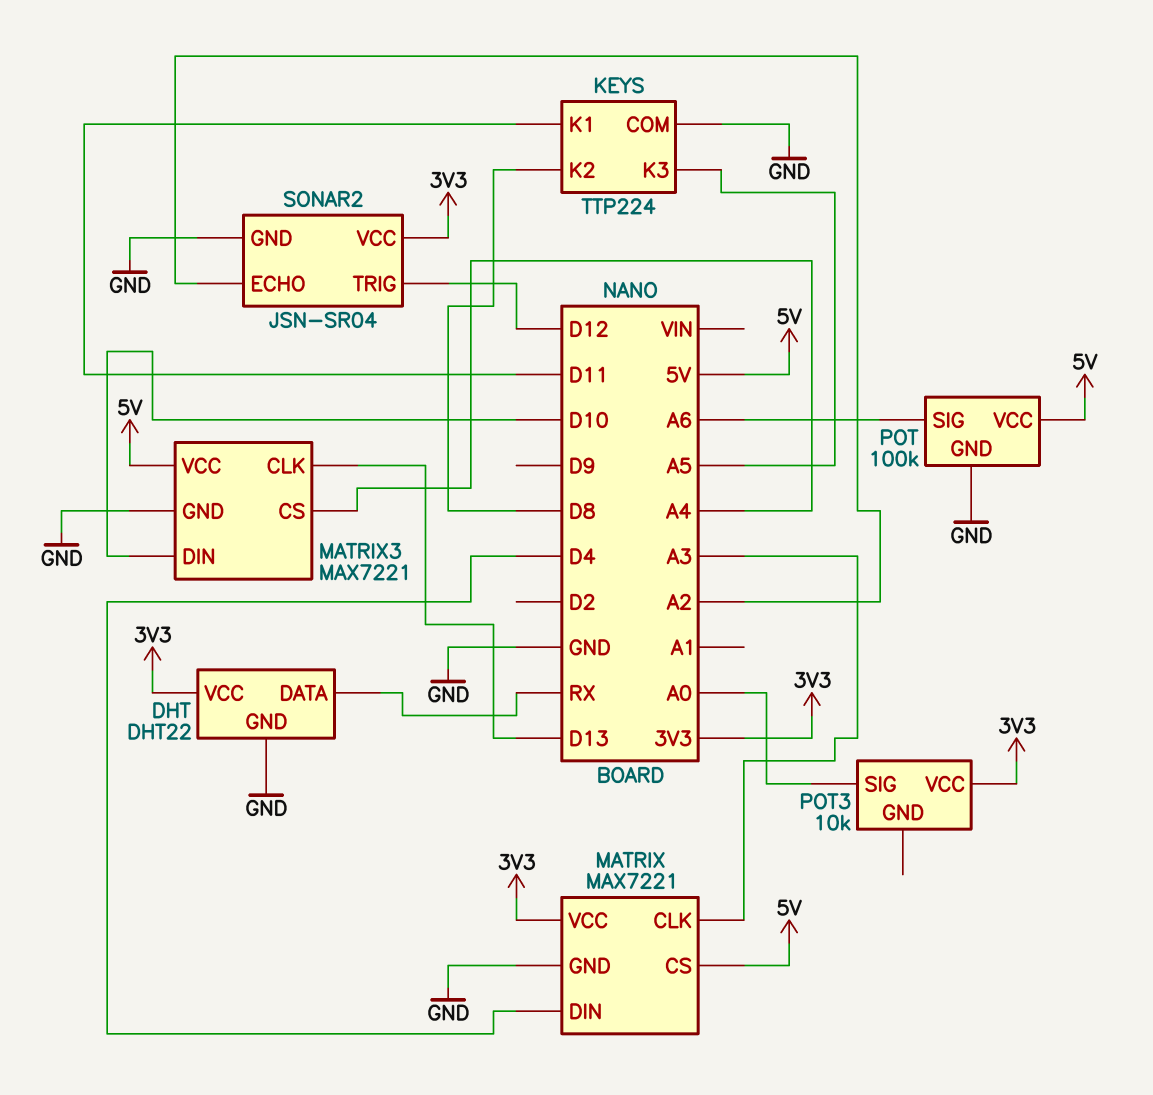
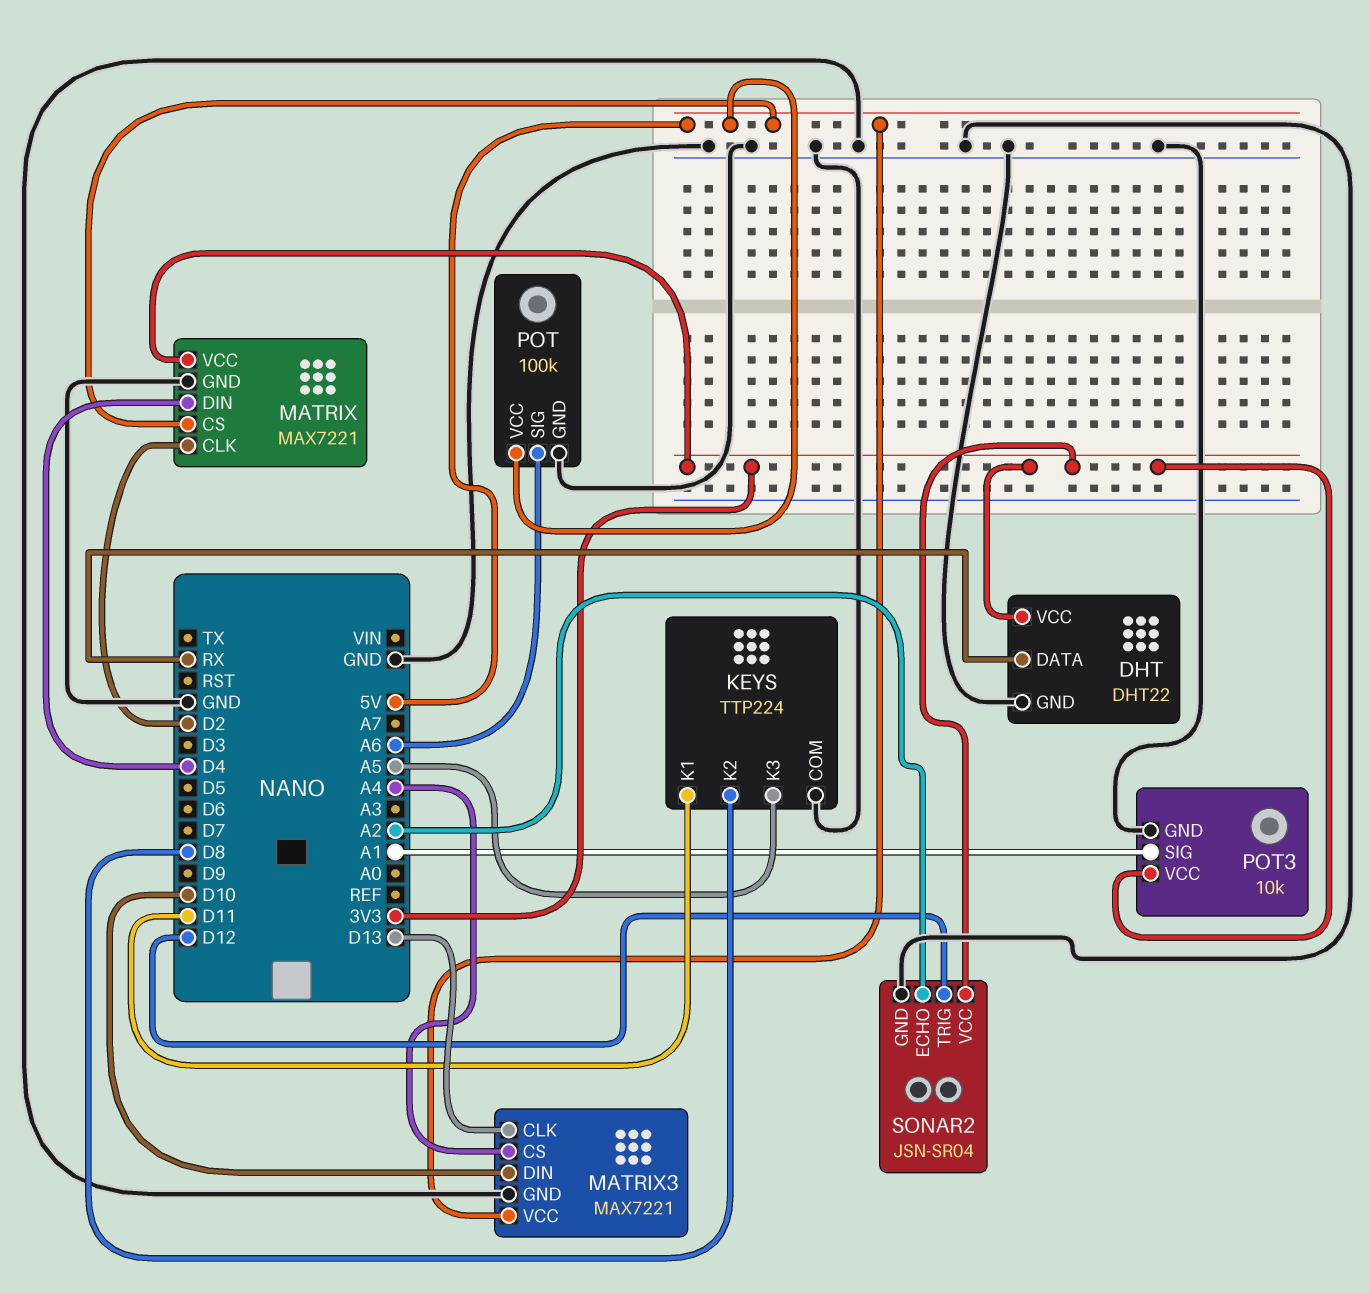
MATRIX pin CLK: A3 -> D2
POT3 pin GND: none -> GND
POT3 pin SIG: A0 -> A1

